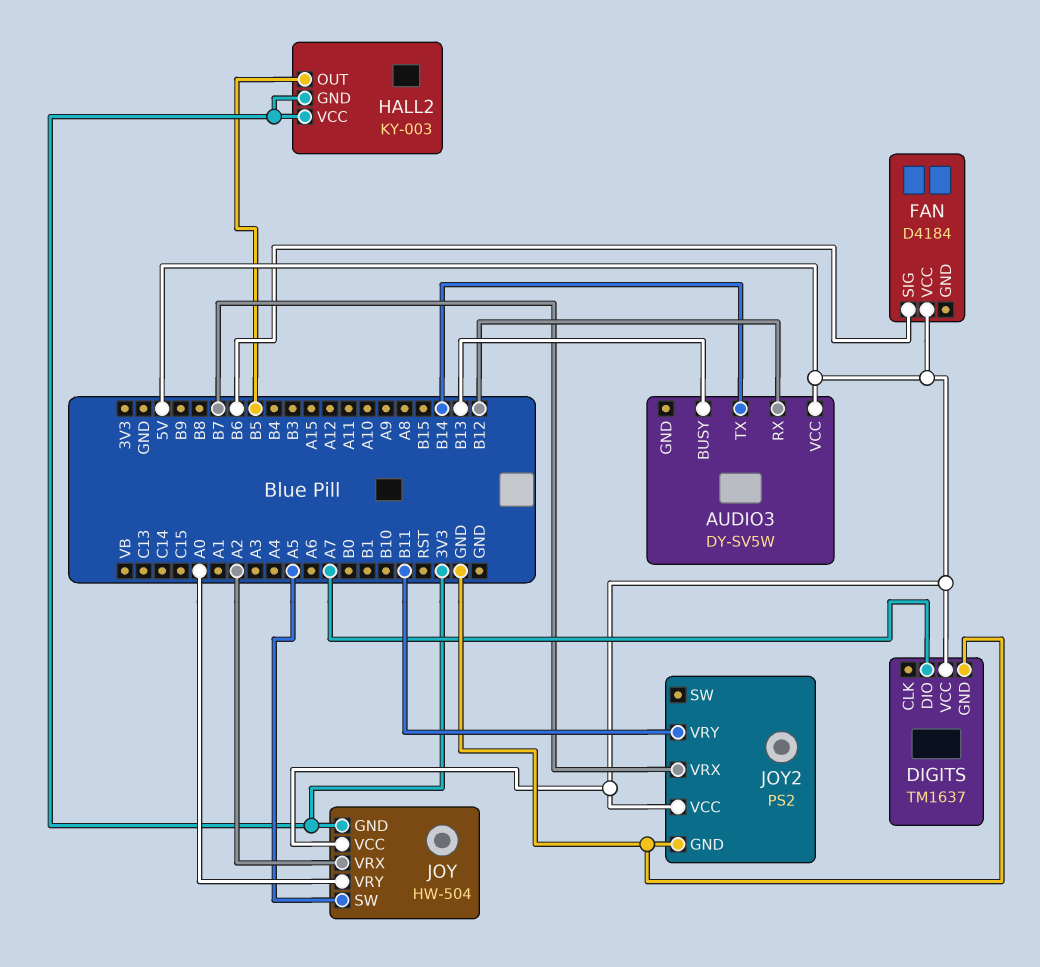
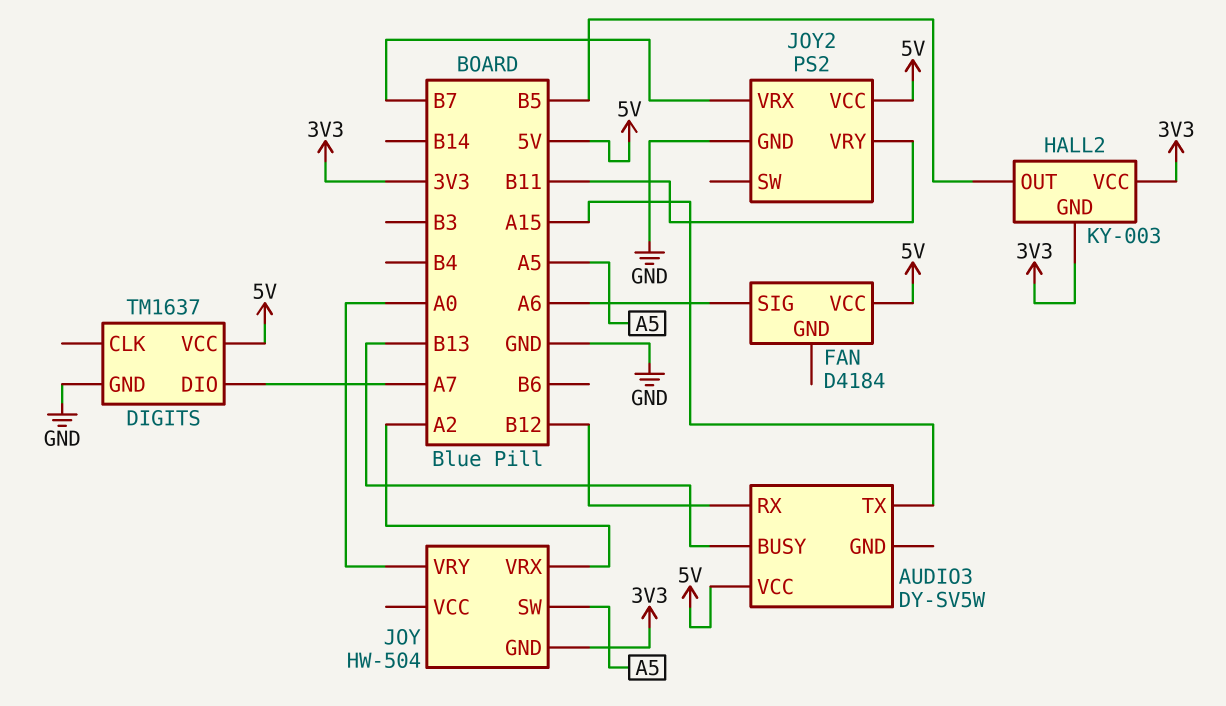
AUDIO3 pin TX: B14 -> A15
FAN pin SIG: B6 -> A6
JOY pin VCC: 5V -> none

